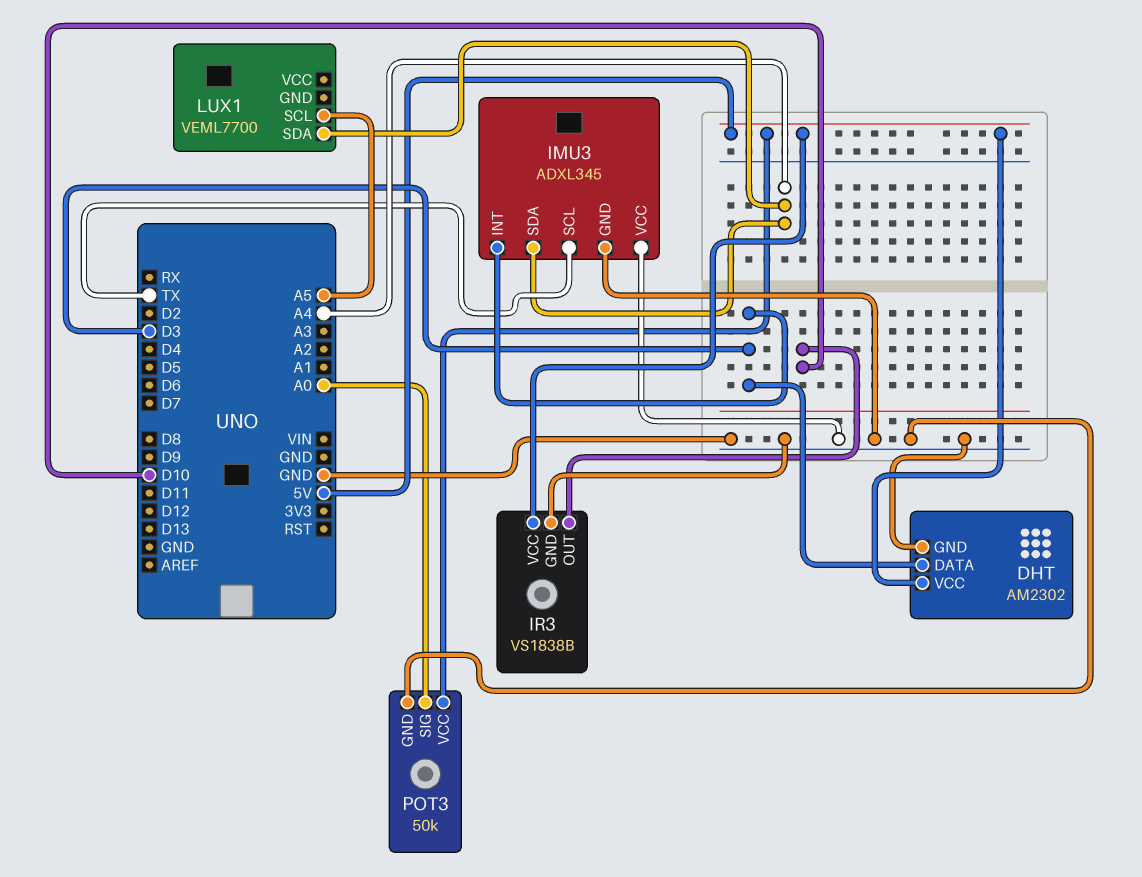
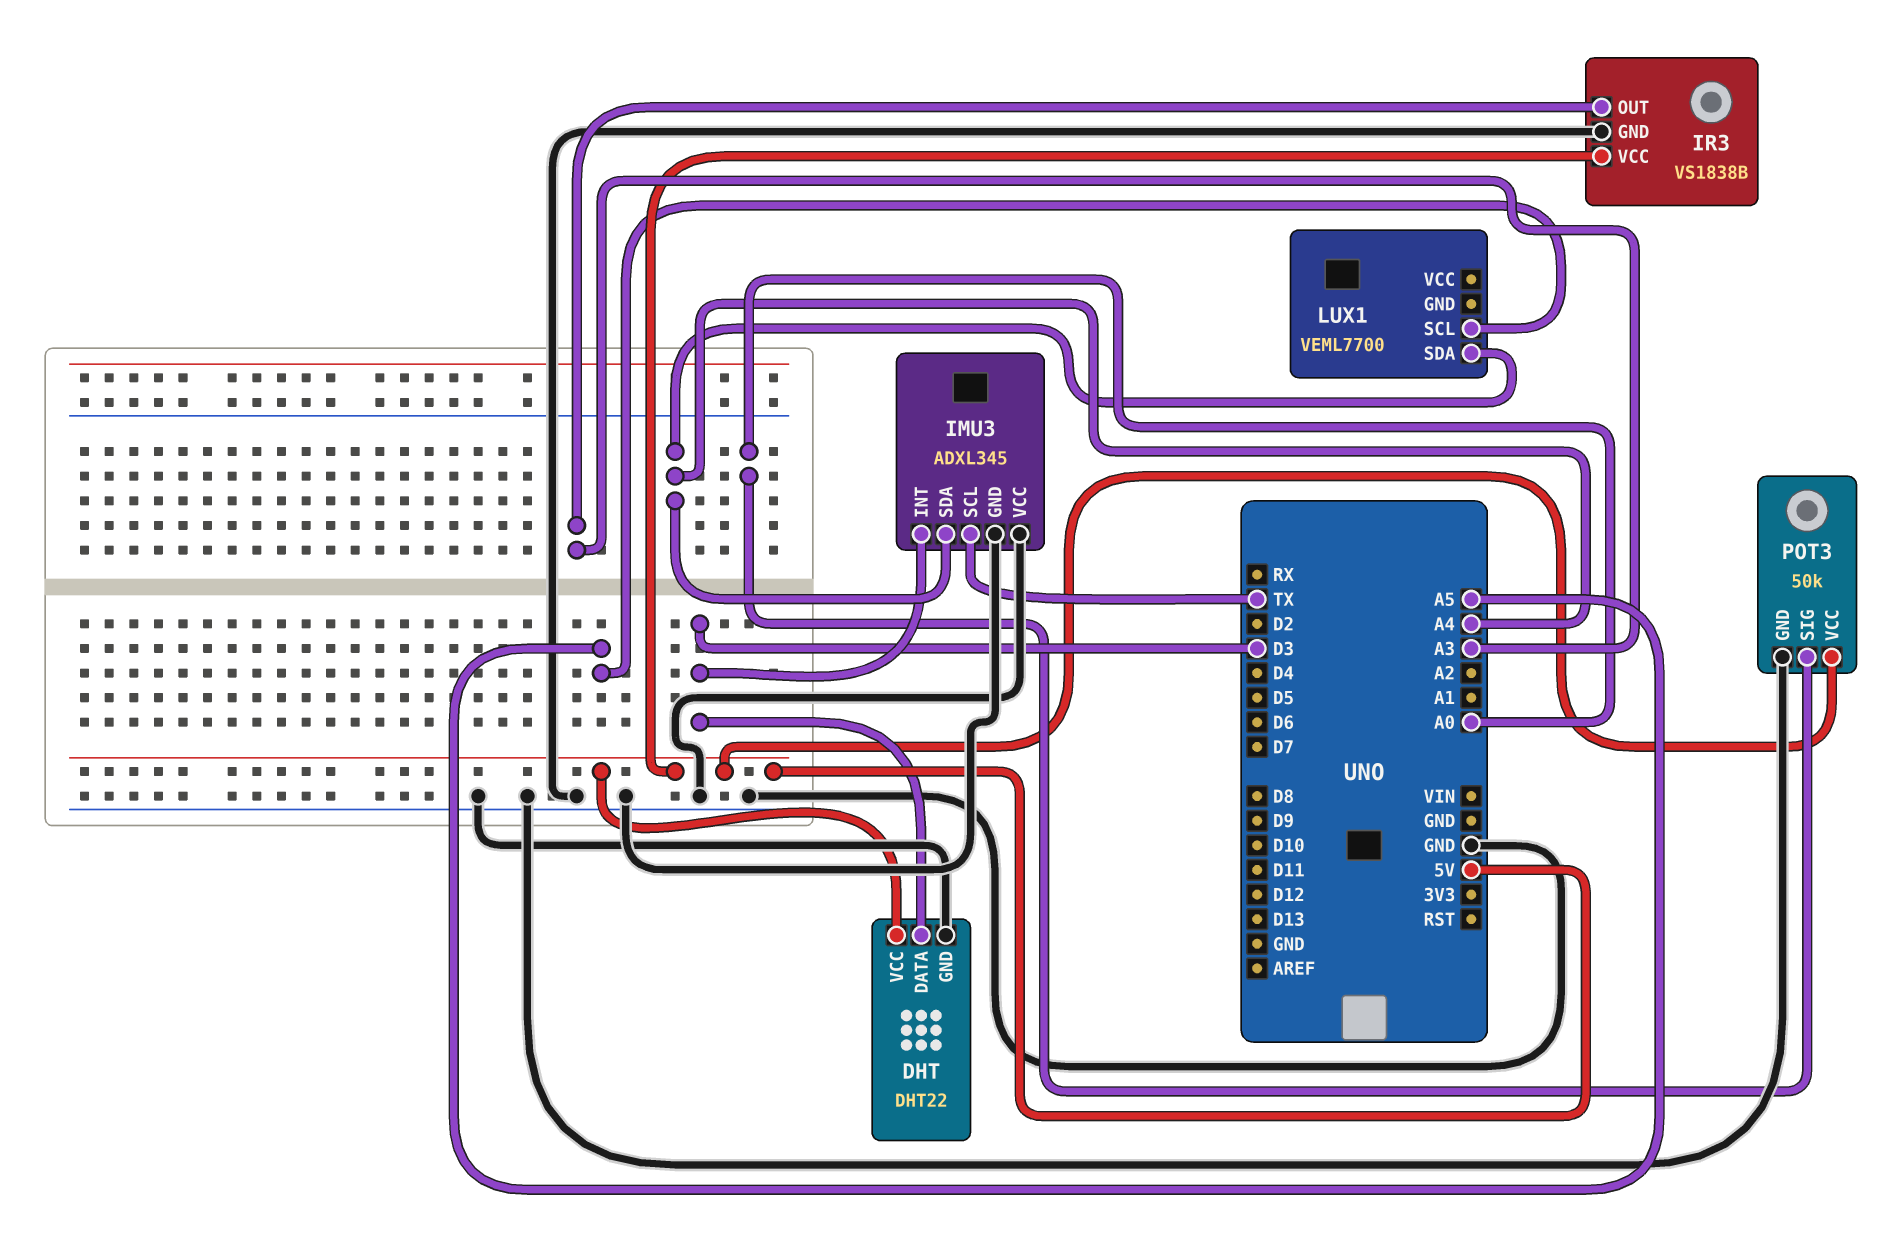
DHT: AM2302 -> DHT22
IR3 pin OUT: D10 -> A3

